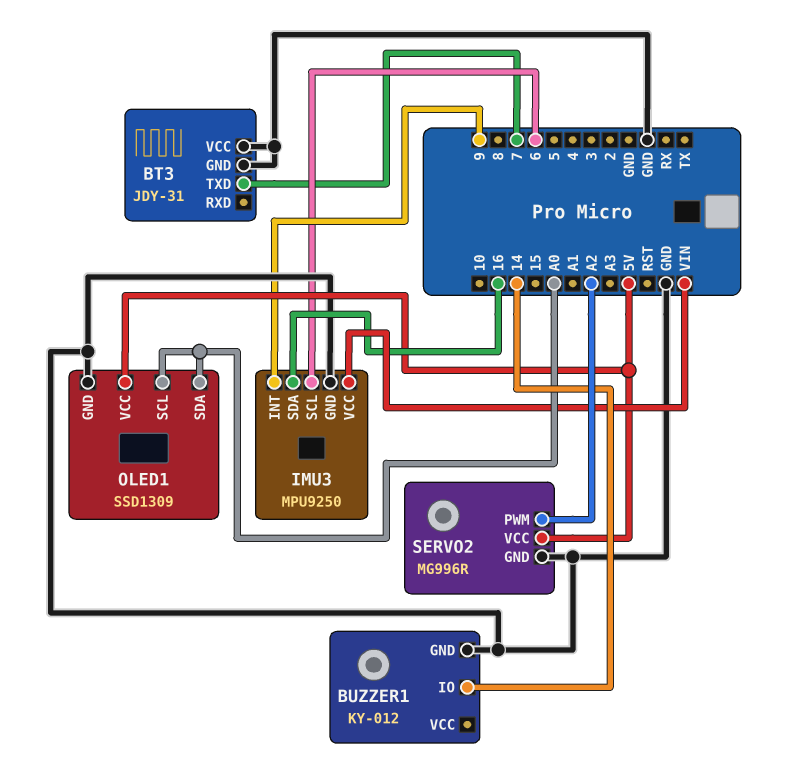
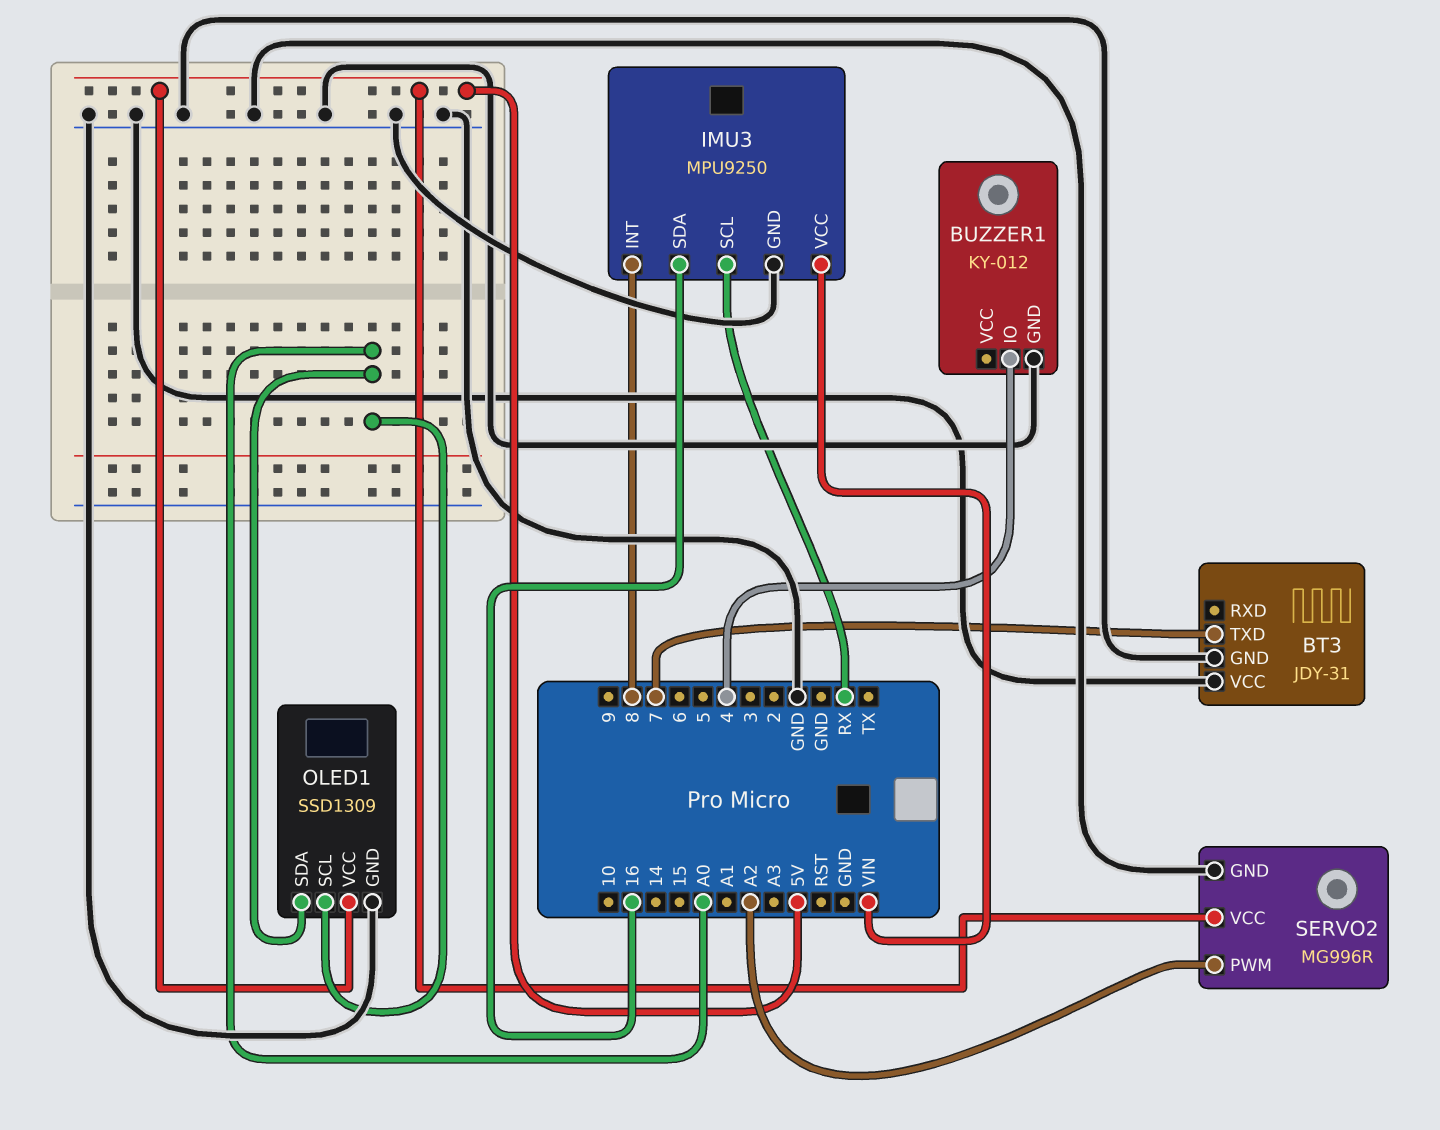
BUZZER1 pin IO: 14 -> 4
IMU3 pin INT: 9 -> 8
IMU3 pin SCL: 6 -> RX

